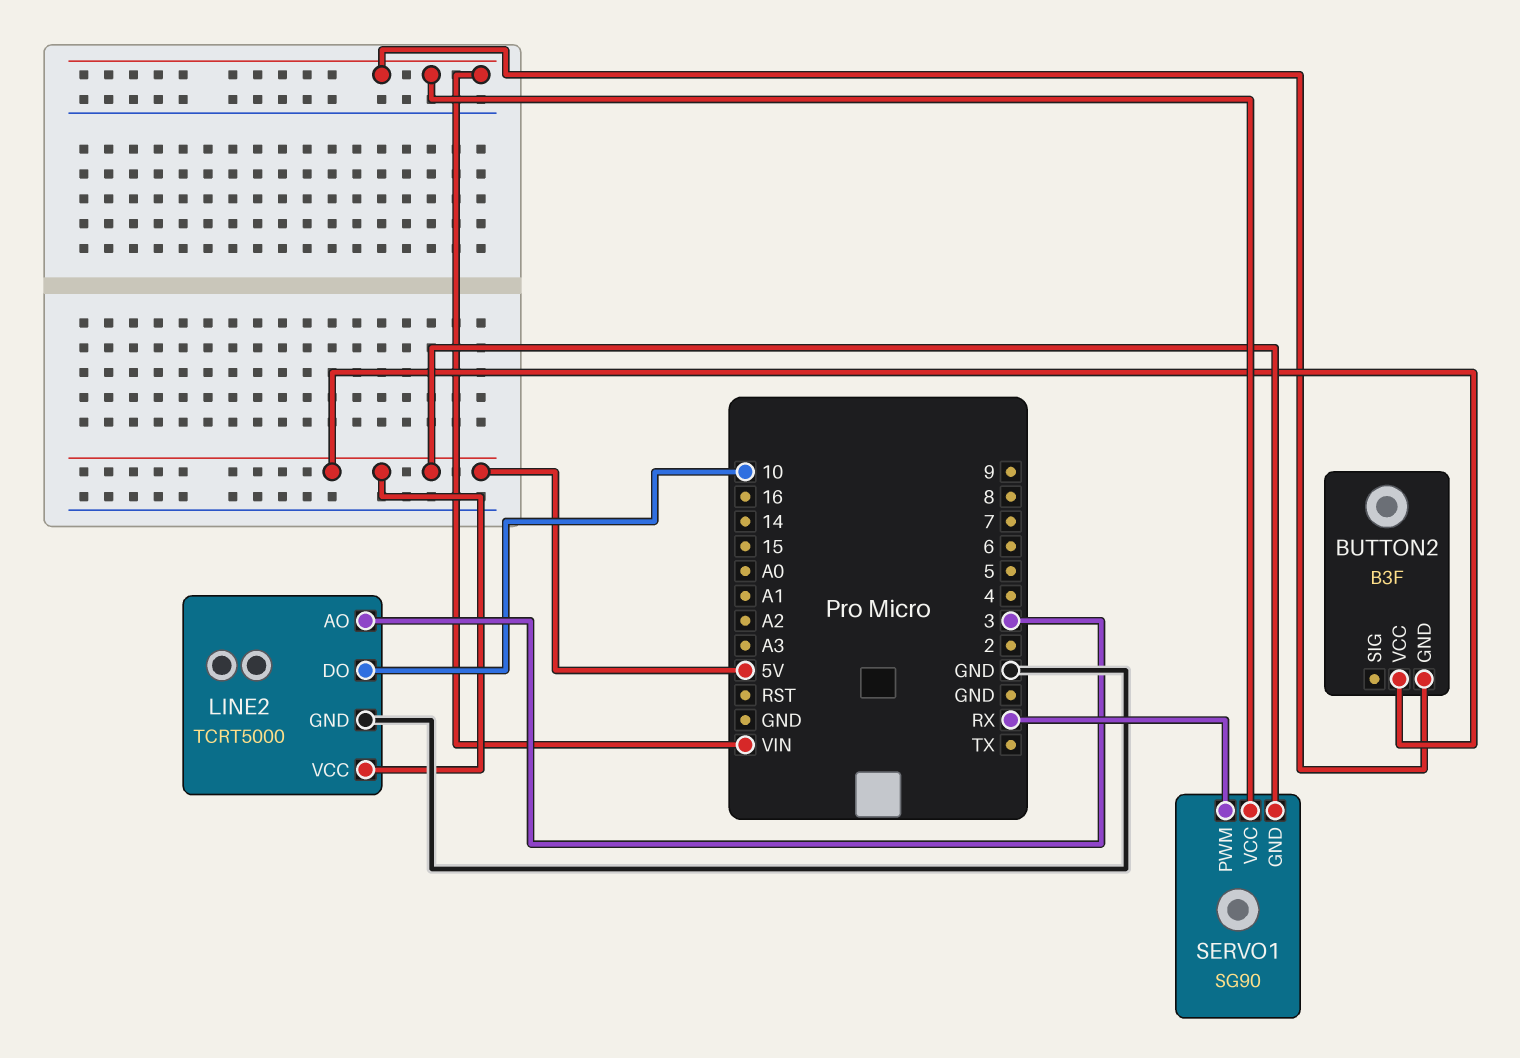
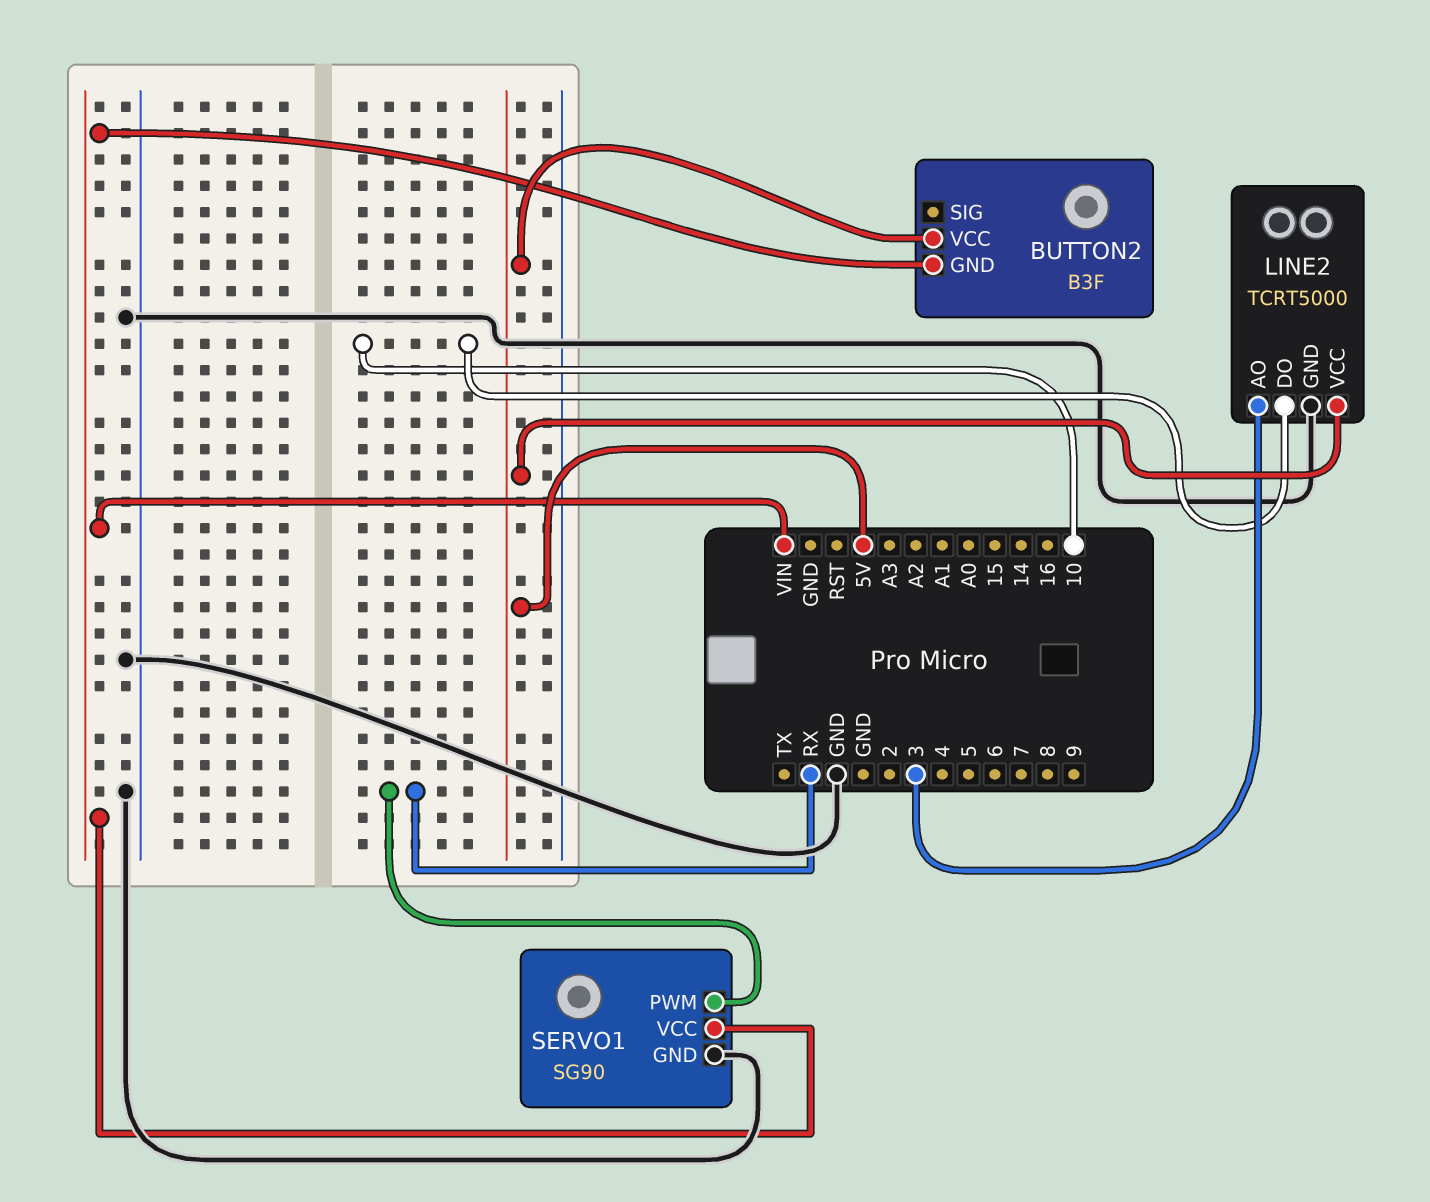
SERVO1 pin GND: 5V -> GND

